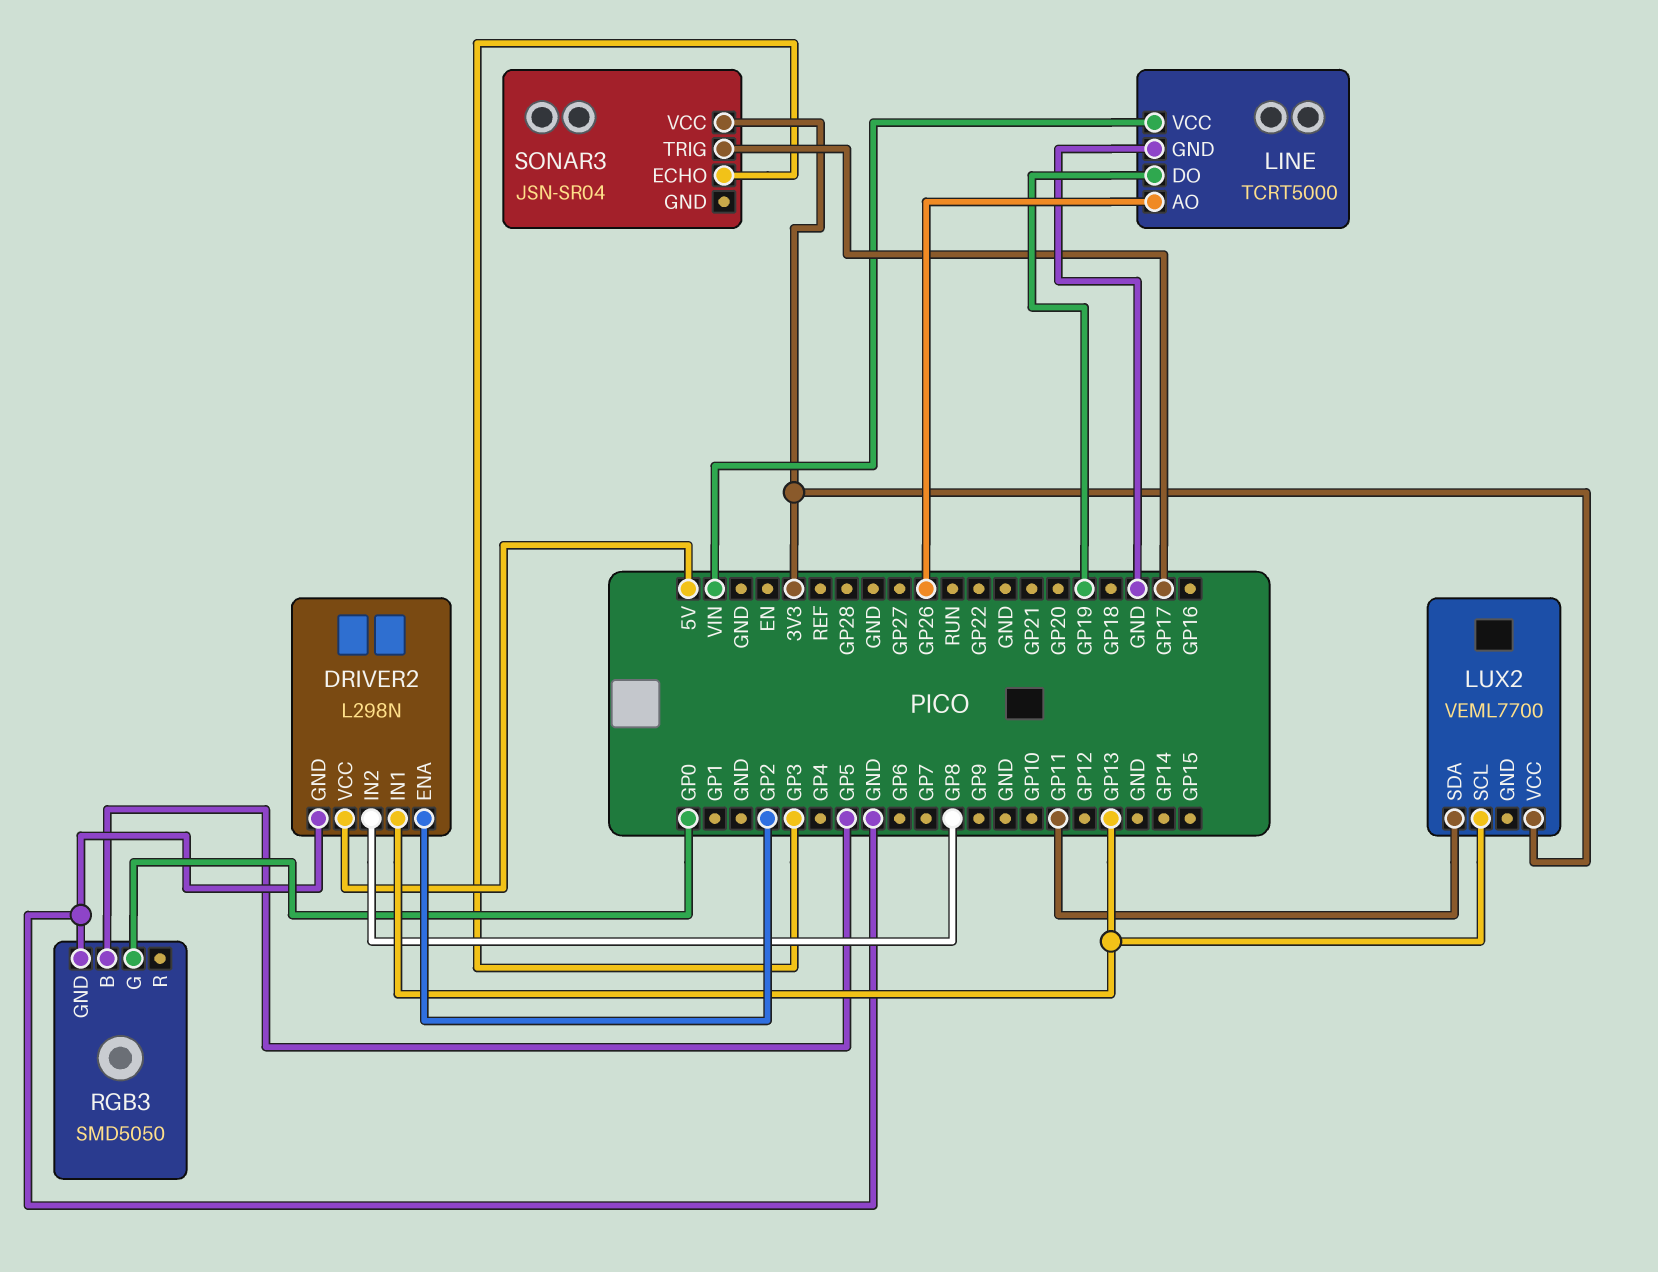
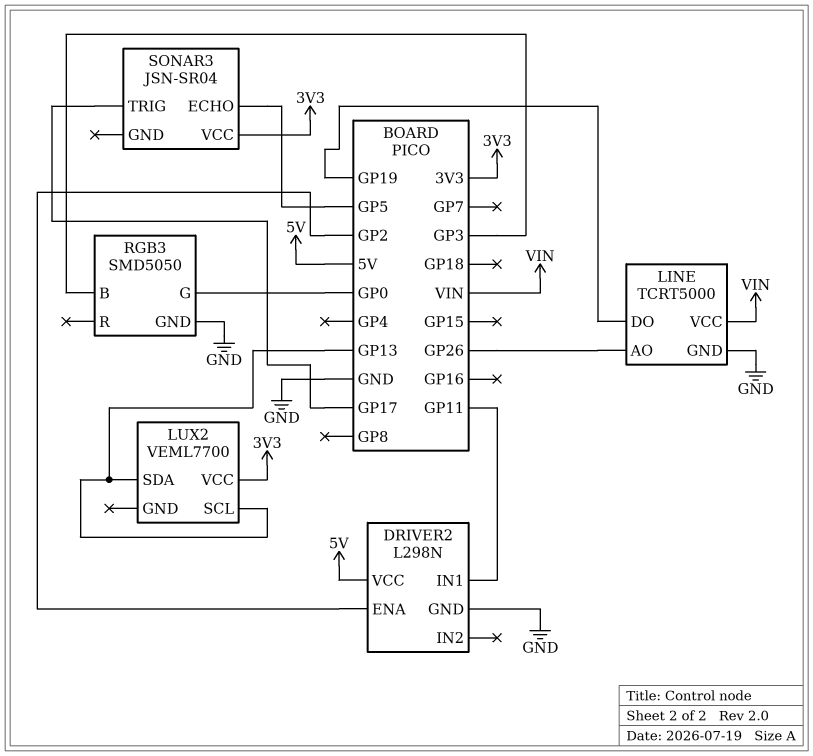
DRIVER2 pin IN1: GP13 -> GP11
DRIVER2 pin IN2: GP8 -> none
LUX2 pin SDA: GP11 -> GP13
RGB3 pin B: GP5 -> GP3
SONAR3 pin ECHO: GP3 -> GP5

